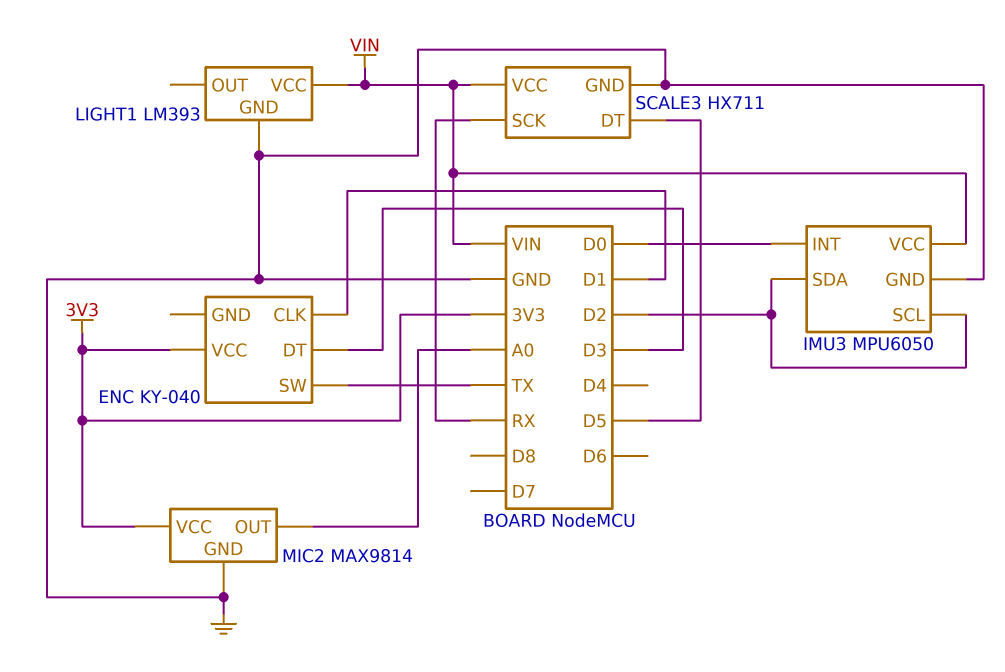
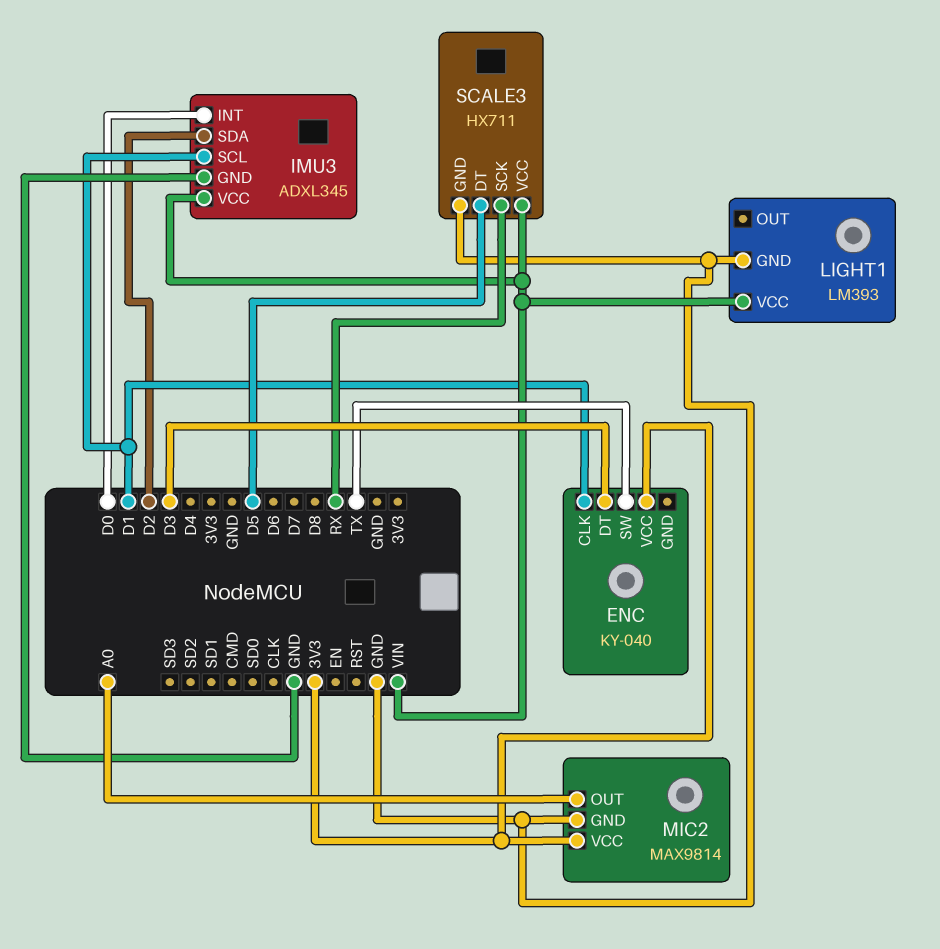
IMU3: MPU6050 -> ADXL345
IMU3 pin SCL: D2 -> D1

